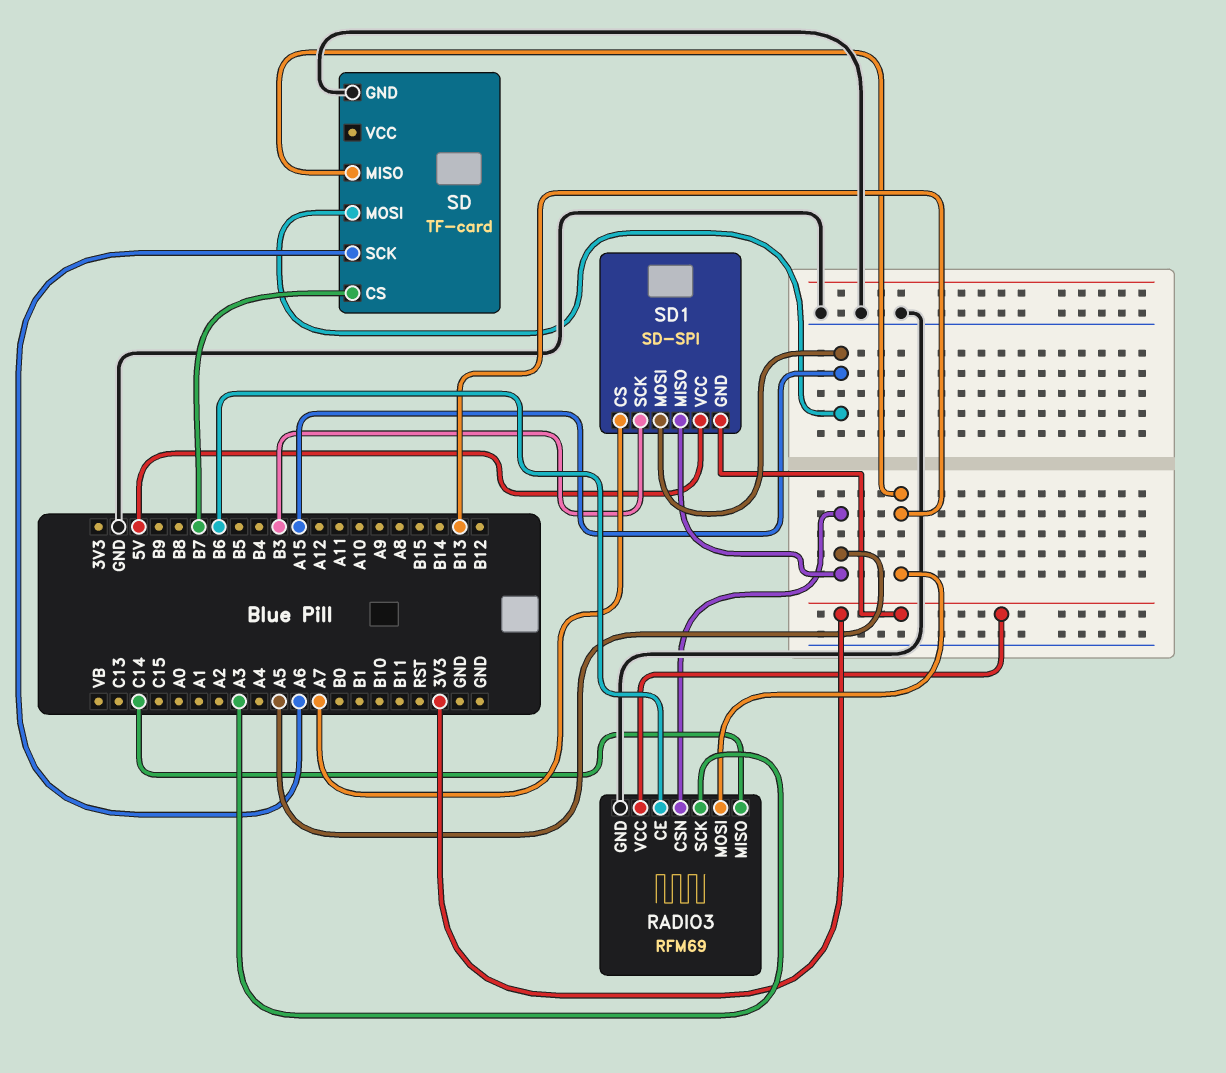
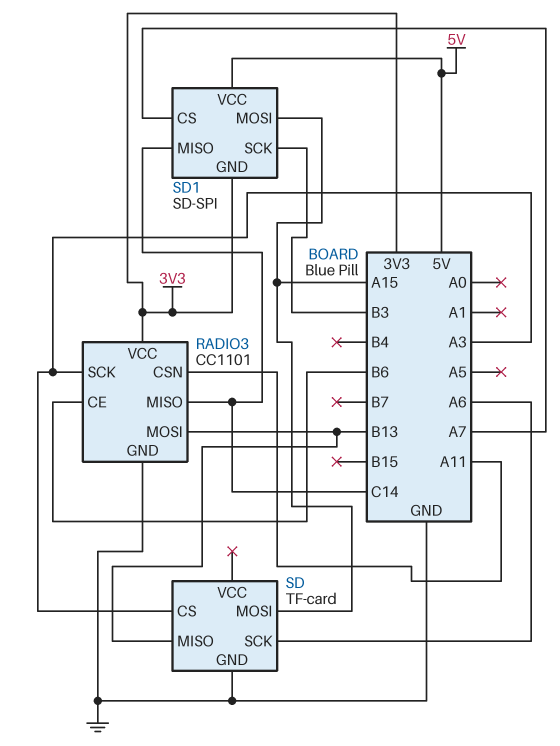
RADIO3: RFM69 -> CC1101
RADIO3 pin CSN: A5 -> A11
SD pin CS: B7 -> A3
SD1 pin MISO: A5 -> C14

